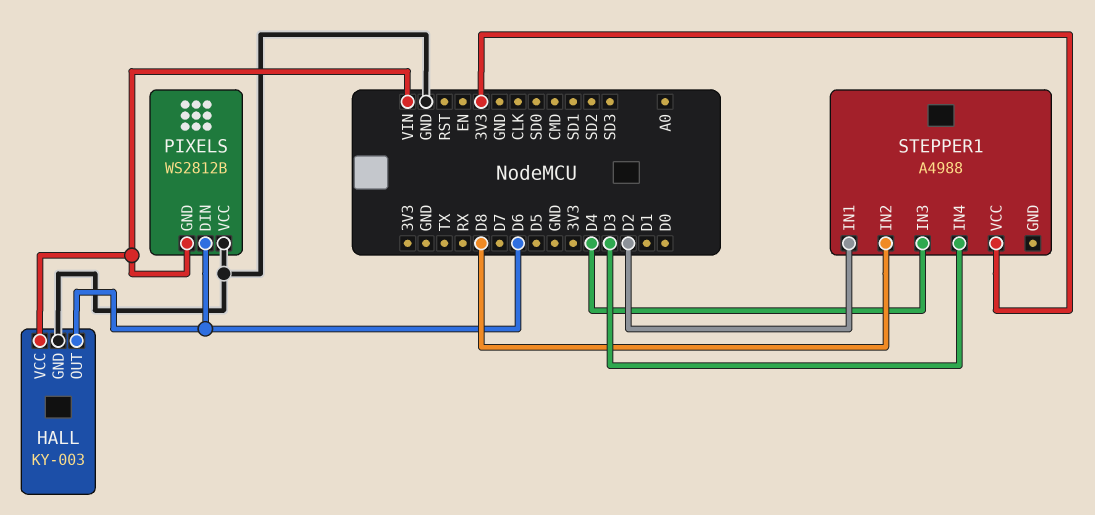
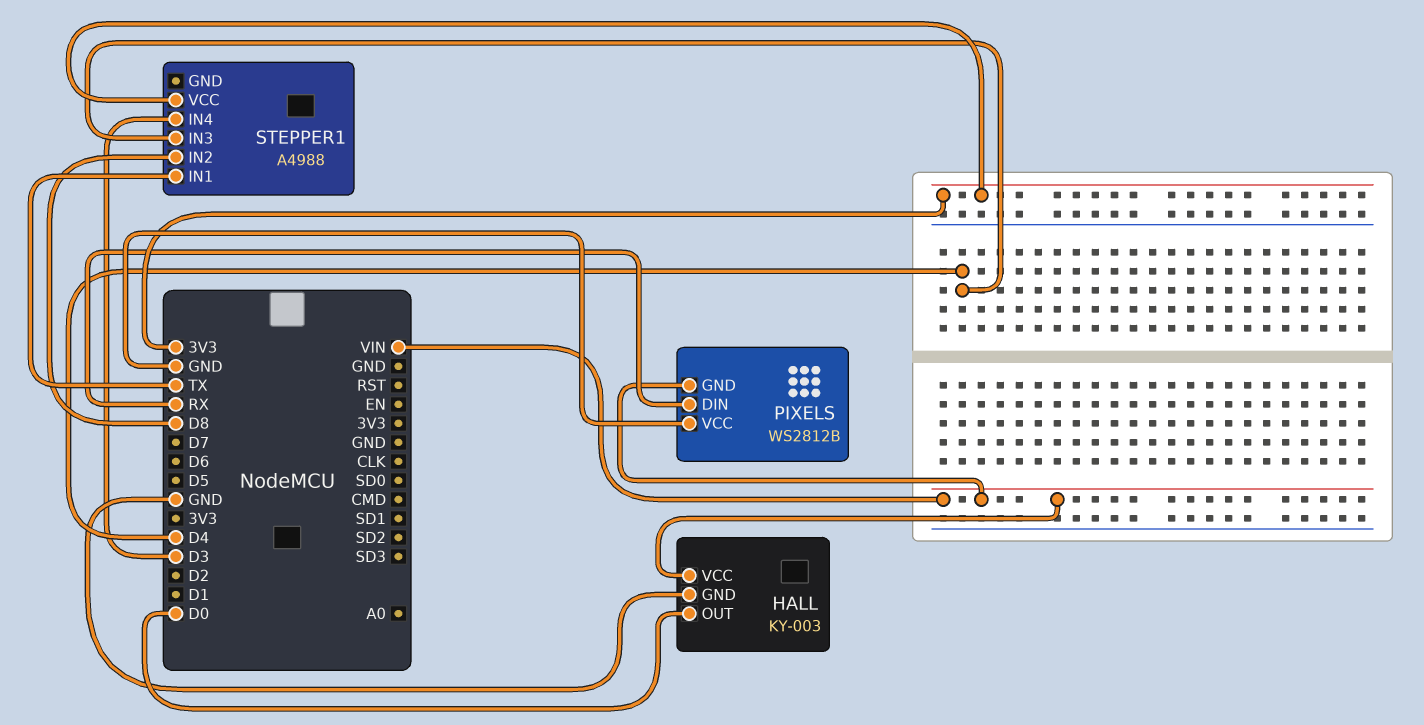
HALL pin OUT: D6 -> D0
PIXELS pin DIN: D6 -> RX
STEPPER1 pin IN1: D2 -> TX

